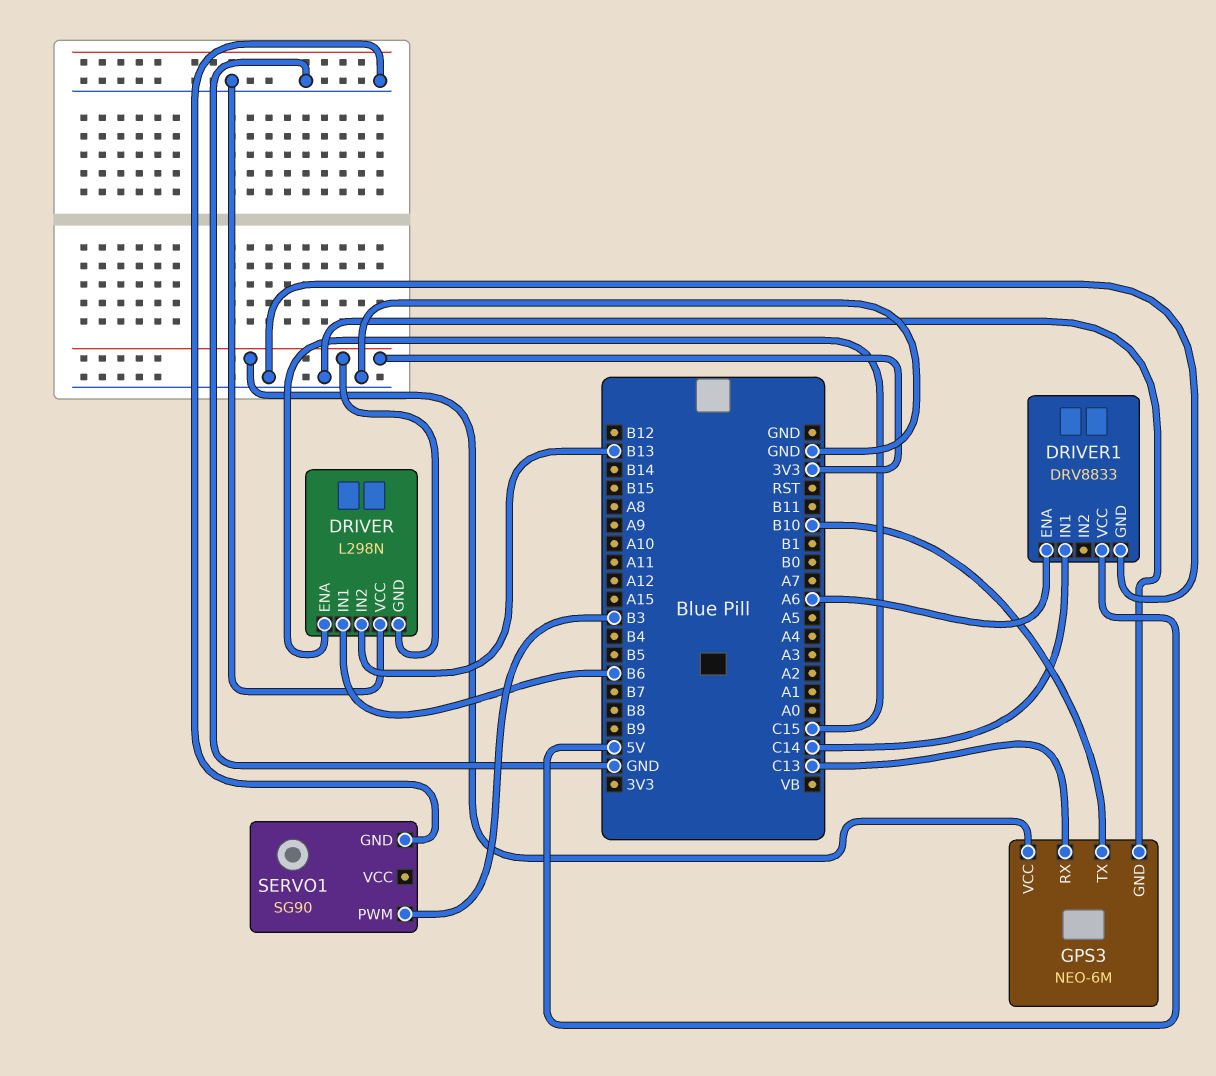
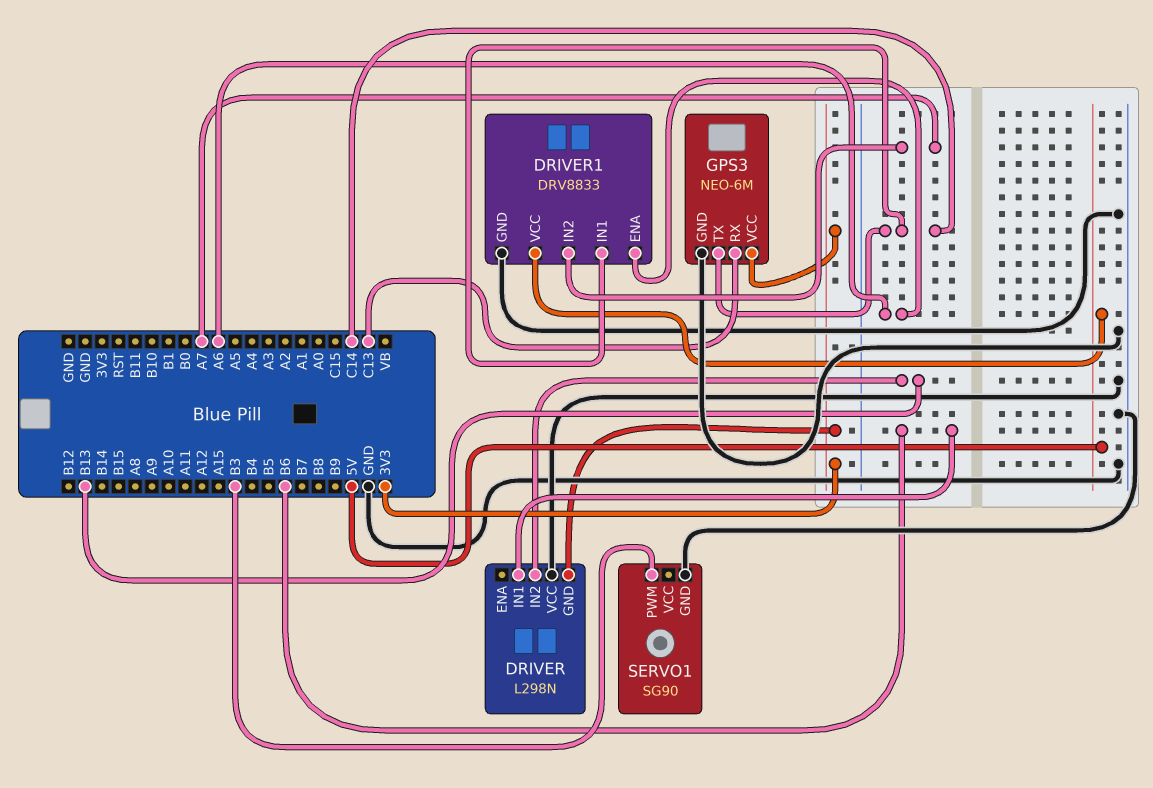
DRIVER pin ENA: C15 -> none
DRIVER1 pin IN2: none -> A7
GPS3 pin TX: B10 -> C14

